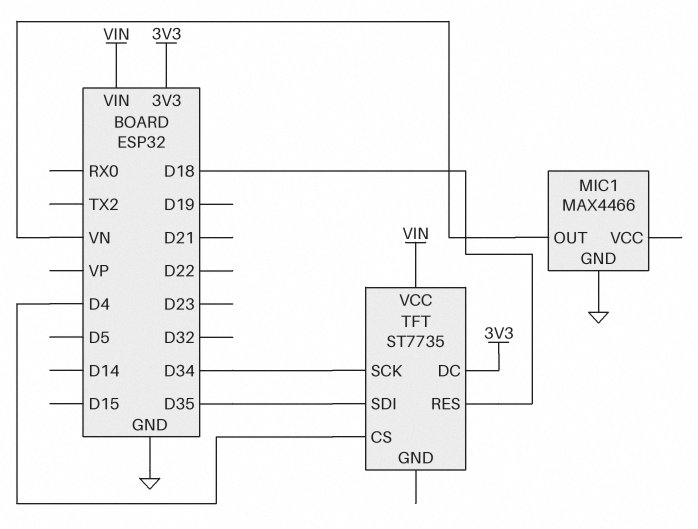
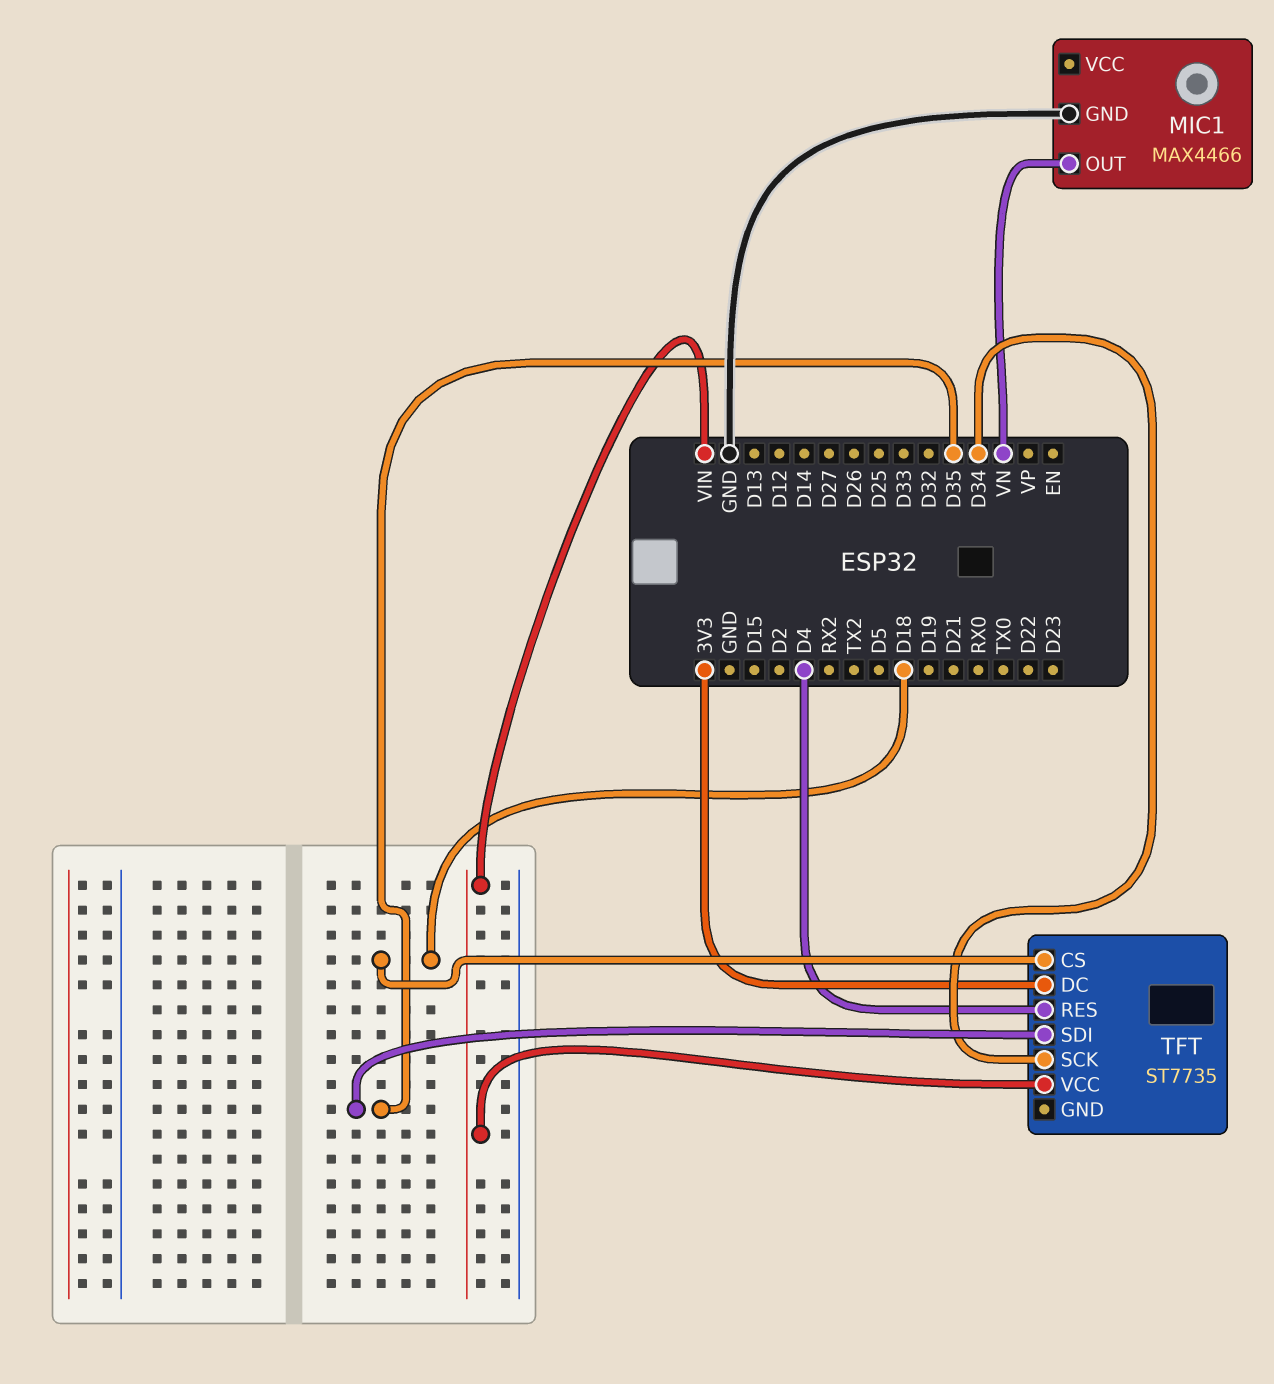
TFT pin CS: D4 -> D18
TFT pin RES: D18 -> D4

